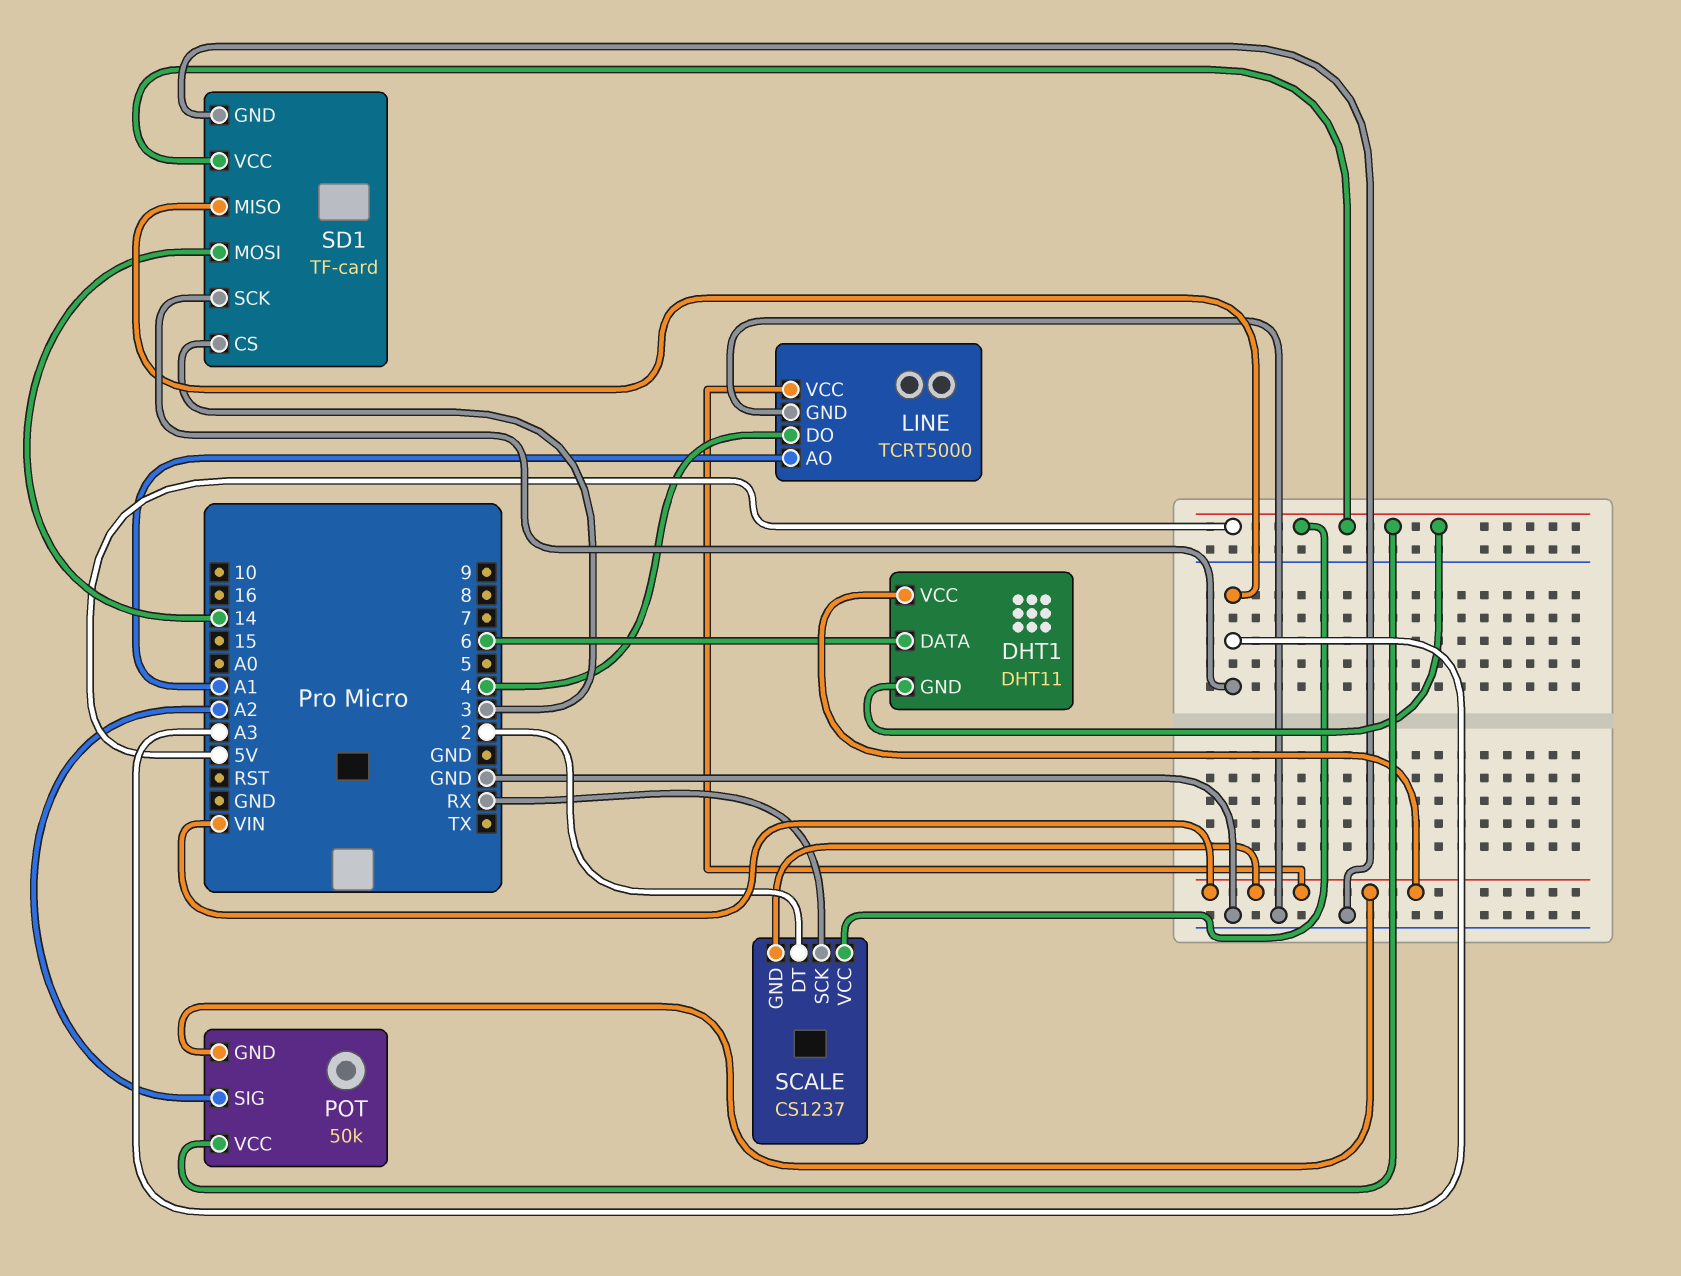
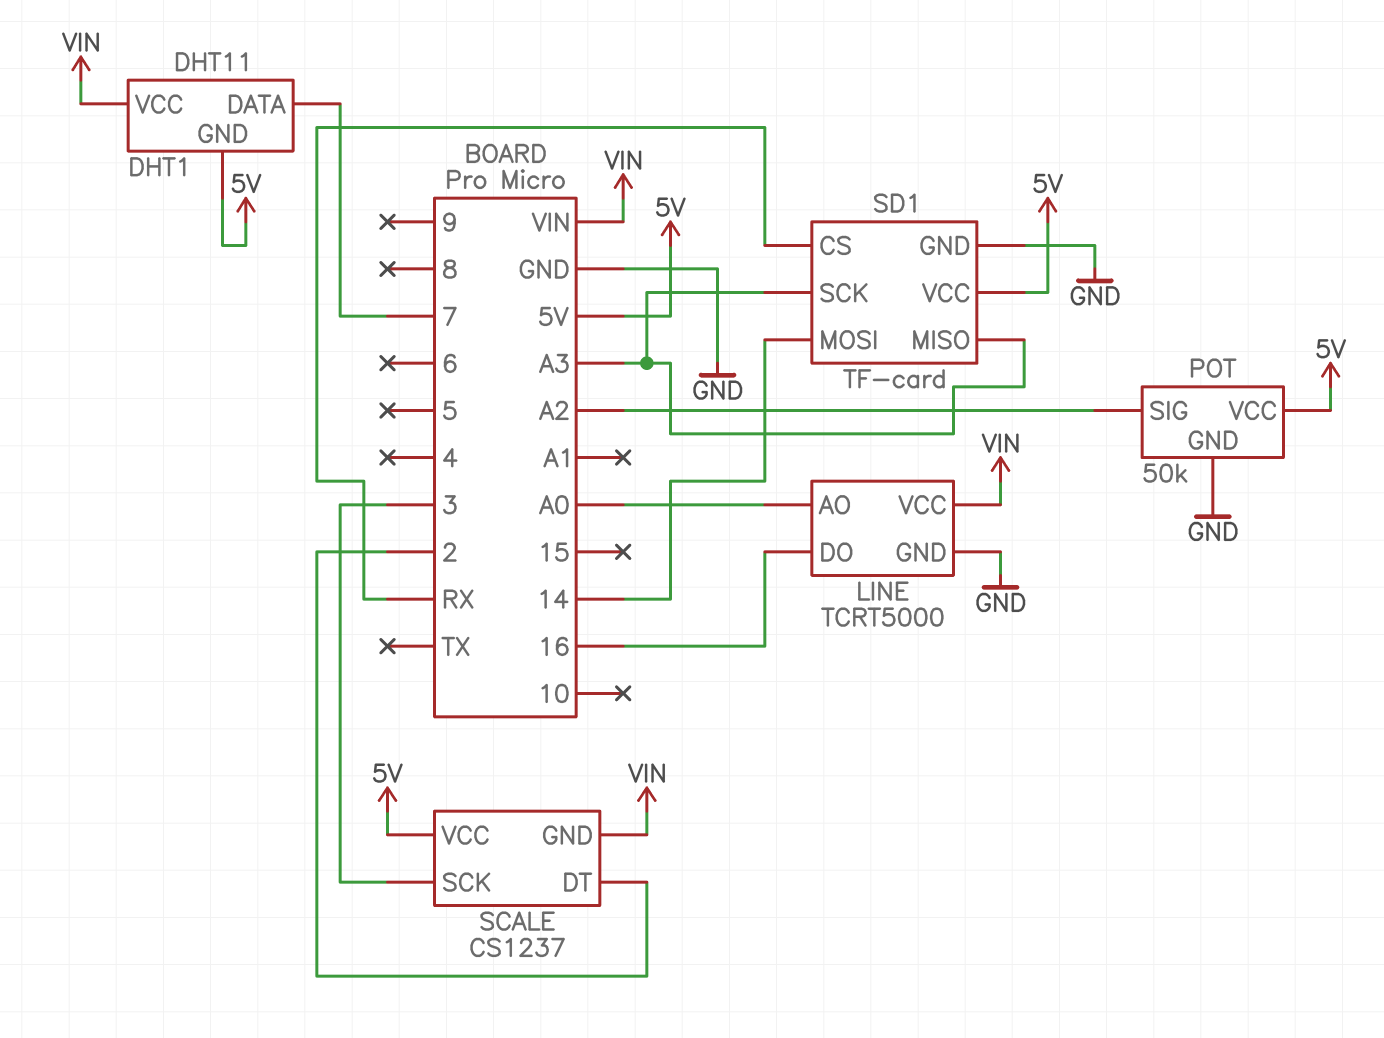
DHT1 pin DATA: 6 -> 7
LINE pin AO: A1 -> A0
LINE pin DO: 4 -> 16
POT pin GND: VIN -> GND
SCALE pin SCK: RX -> 3
SD1 pin CS: 3 -> RX

